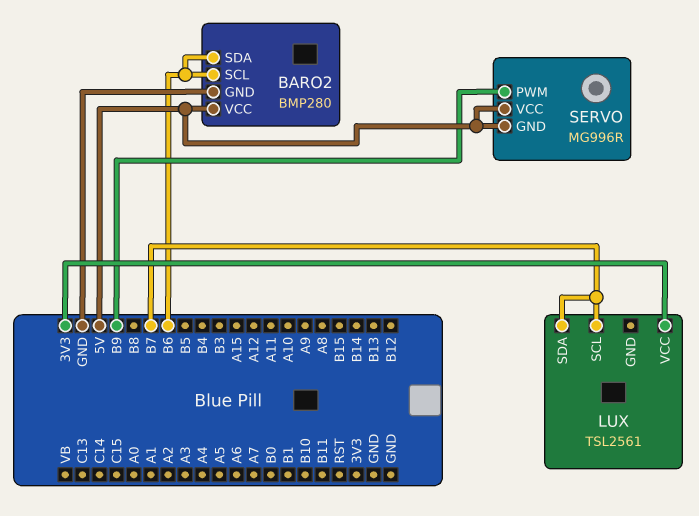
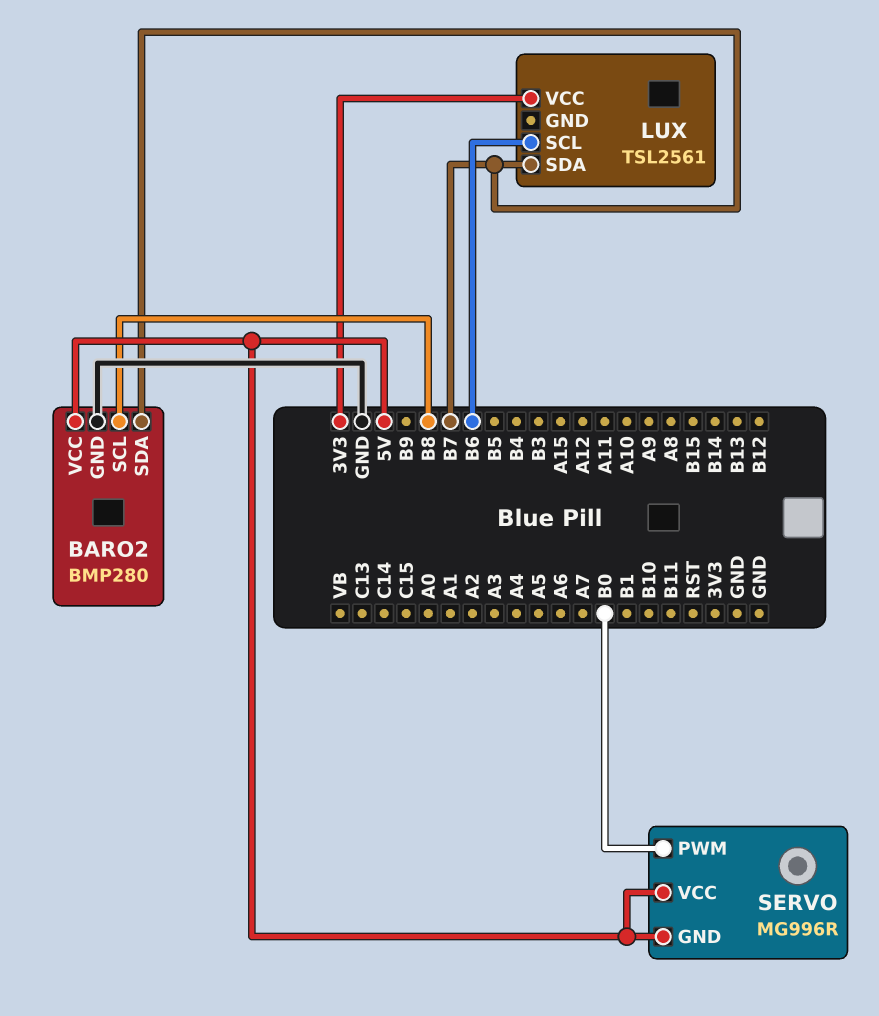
BARO2 pin SCL: B6 -> B8
BARO2 pin SDA: B6 -> B7
LUX pin SCL: B7 -> B6
SERVO pin PWM: B9 -> B0

